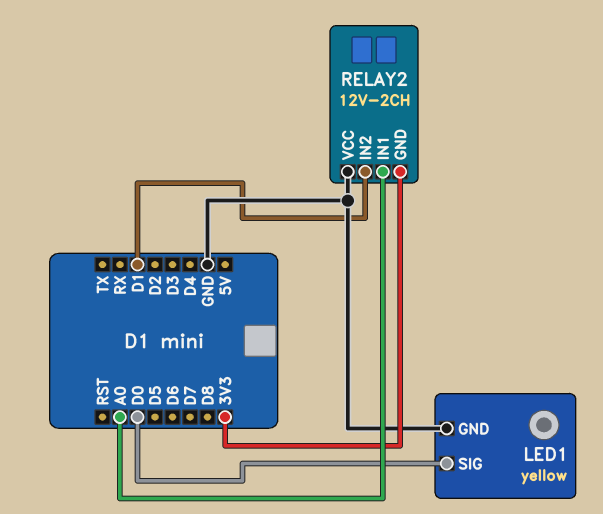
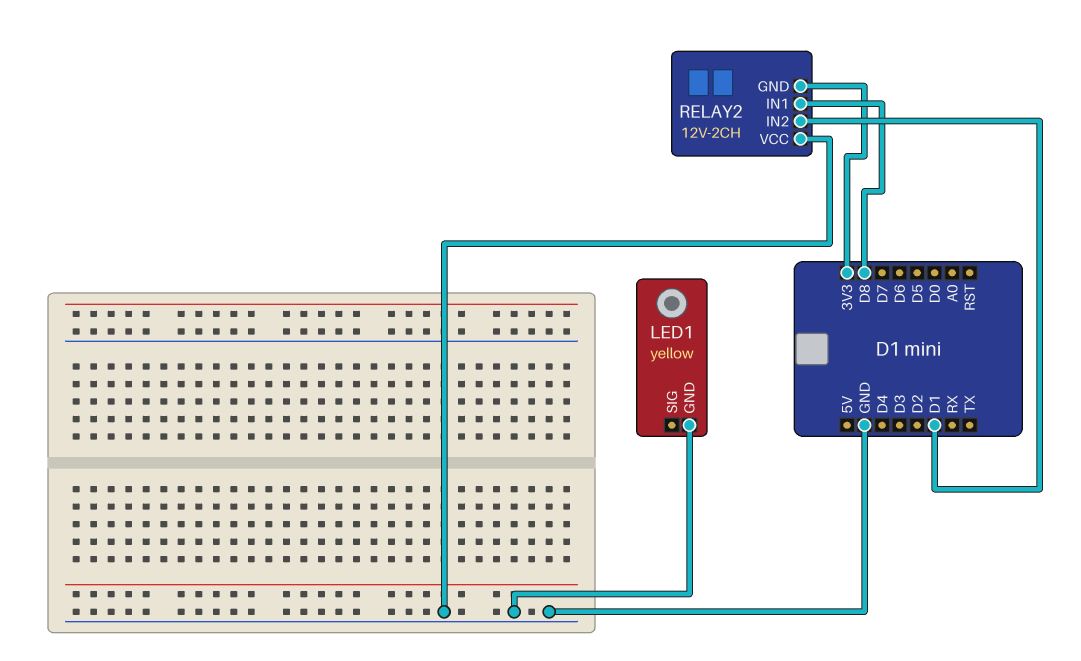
LED1 pin SIG: D0 -> none
RELAY2 pin IN1: A0 -> D8

